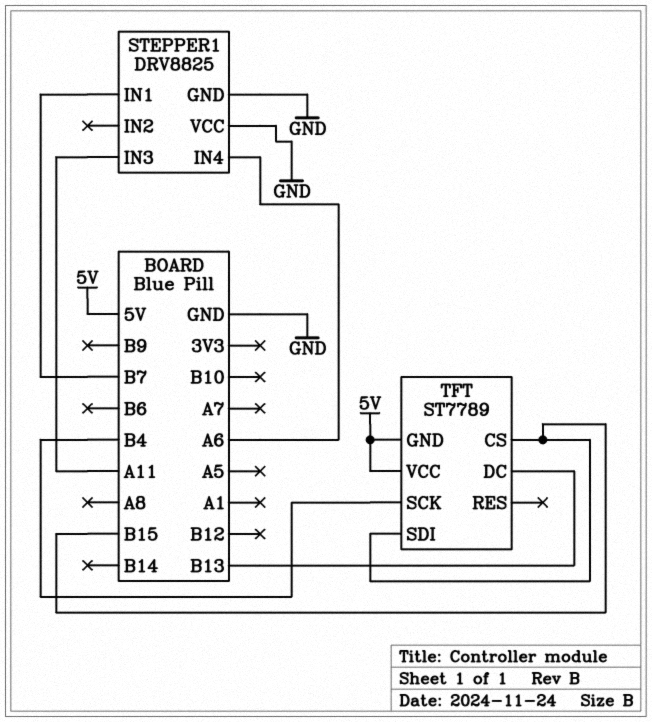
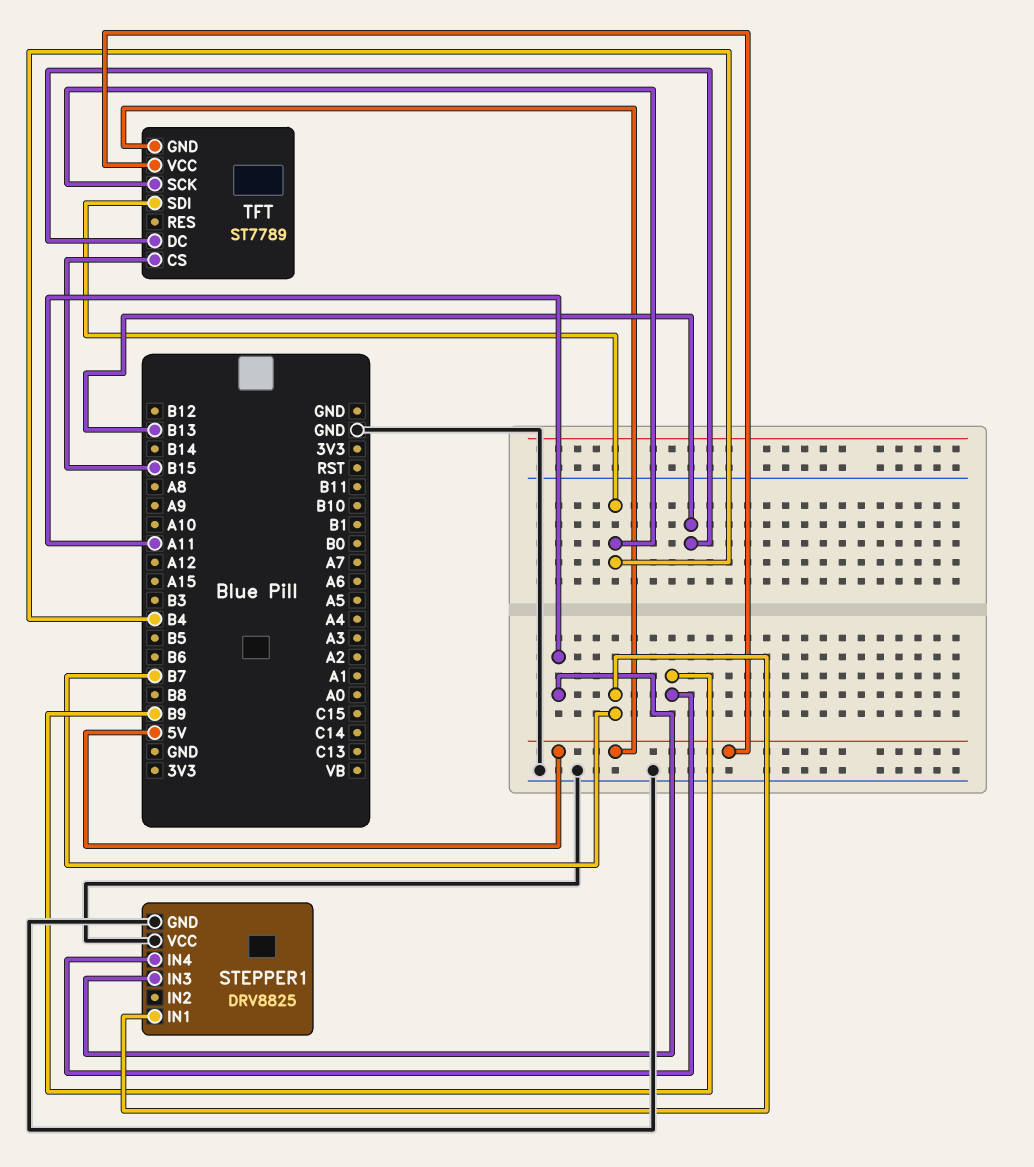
STEPPER1 pin IN4: A6 -> B9
TFT pin SDI: B15 -> B4

